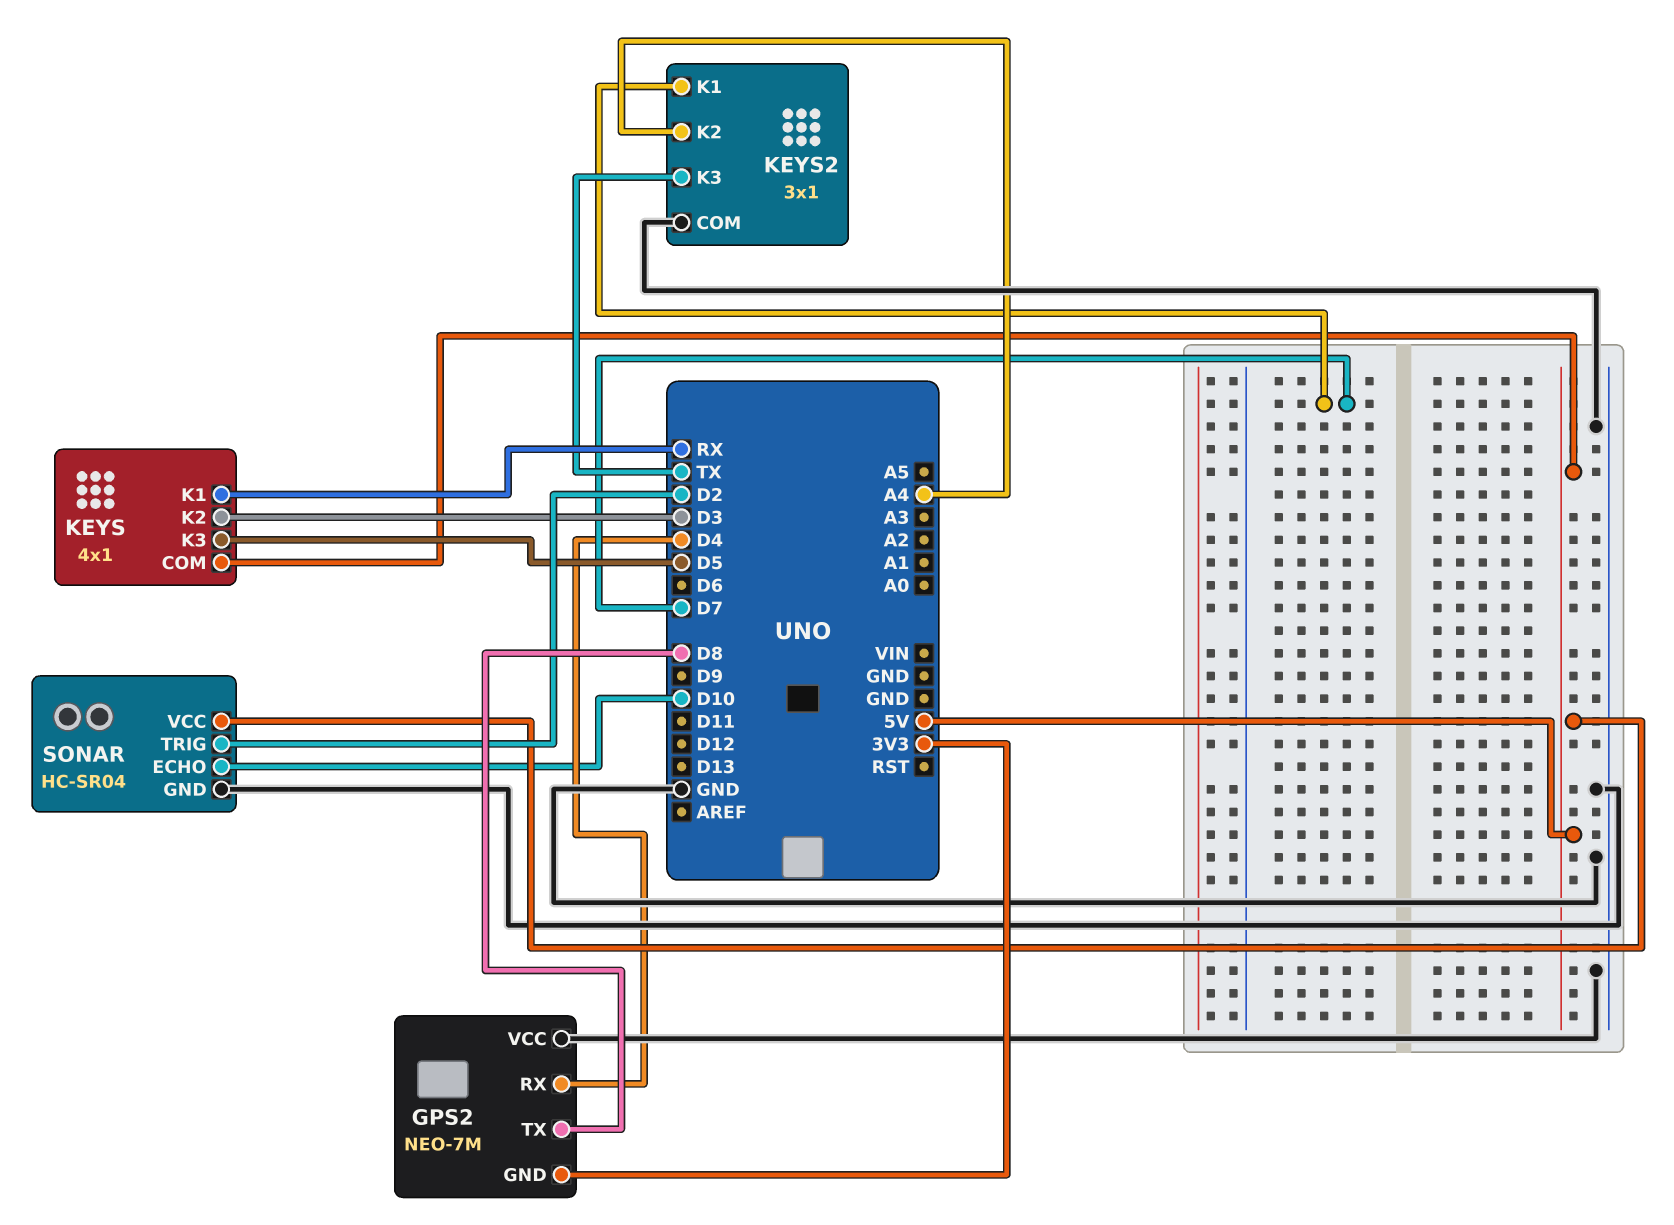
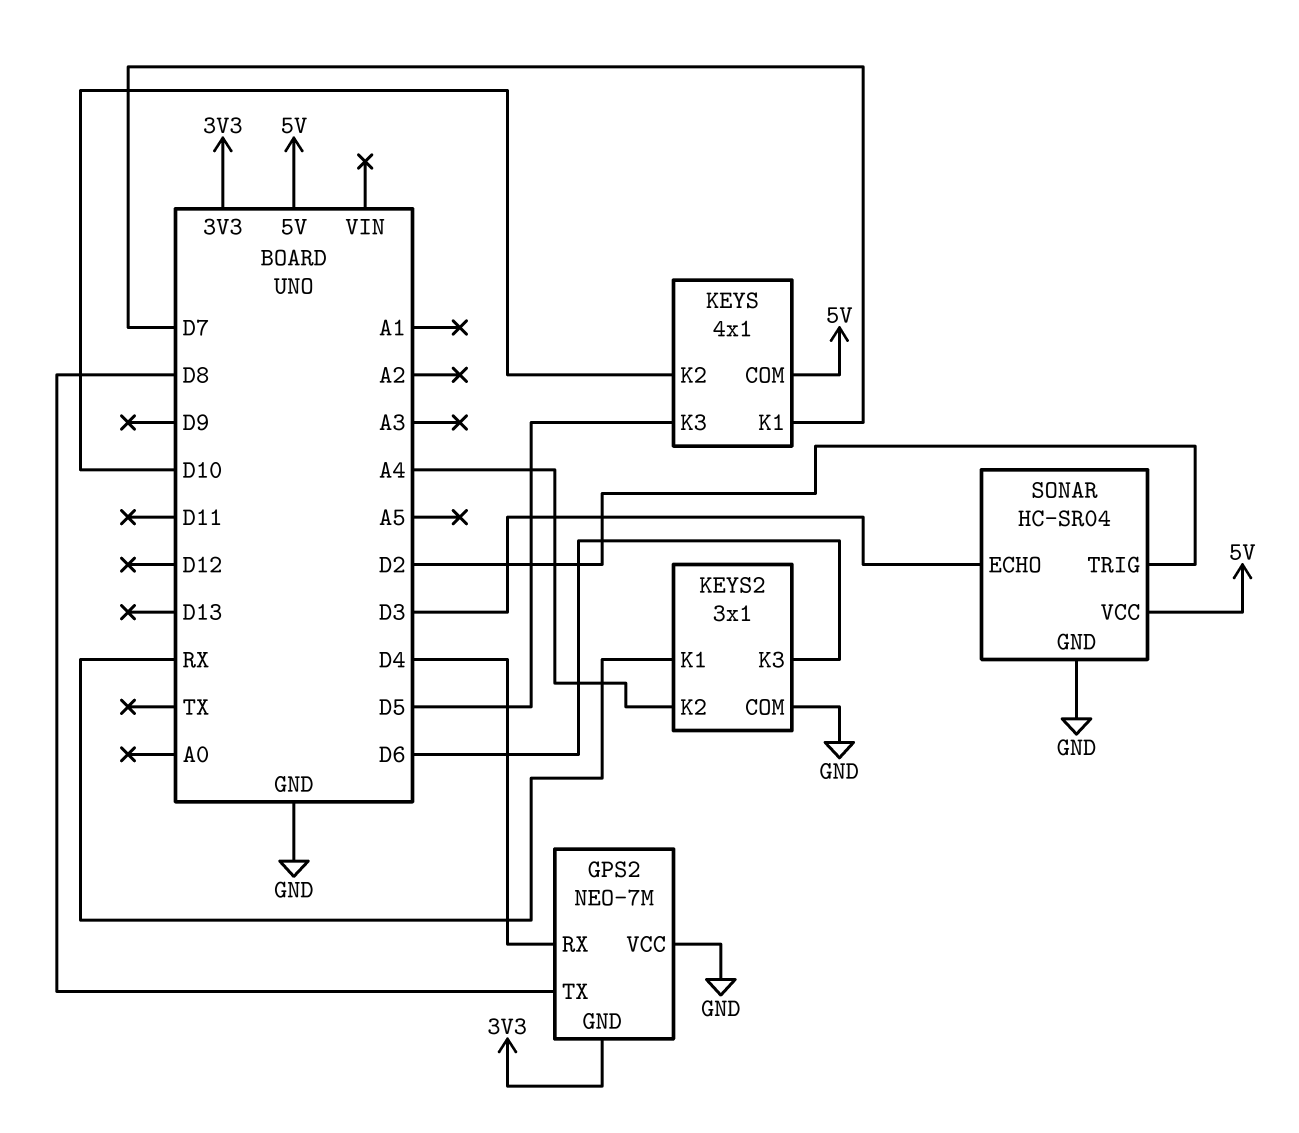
KEYS pin K1: RX -> D7
KEYS pin K2: D3 -> D10
KEYS2 pin K1: D7 -> RX
KEYS2 pin K3: TX -> D6
SONAR pin ECHO: D10 -> D3

